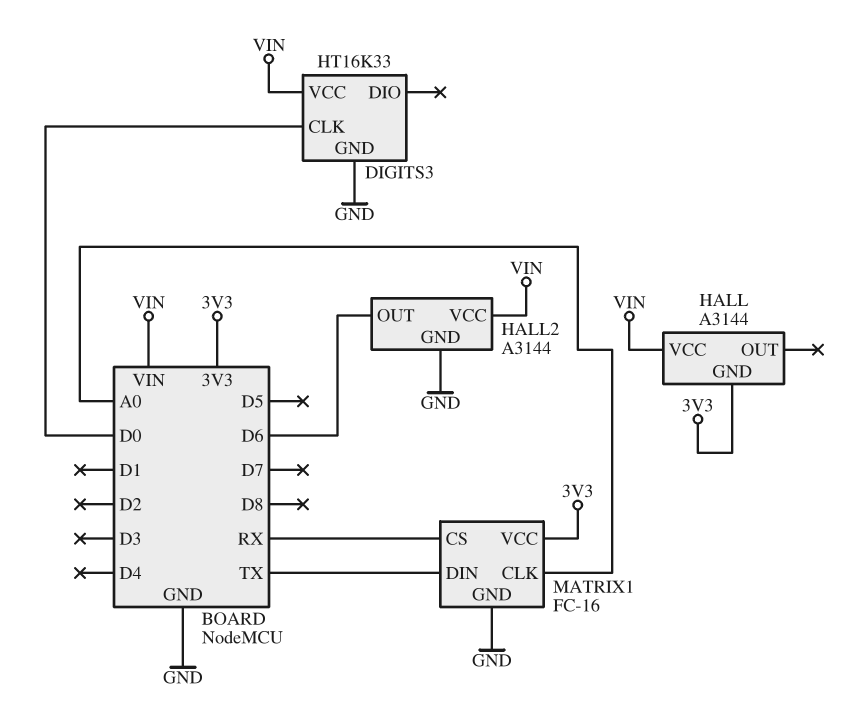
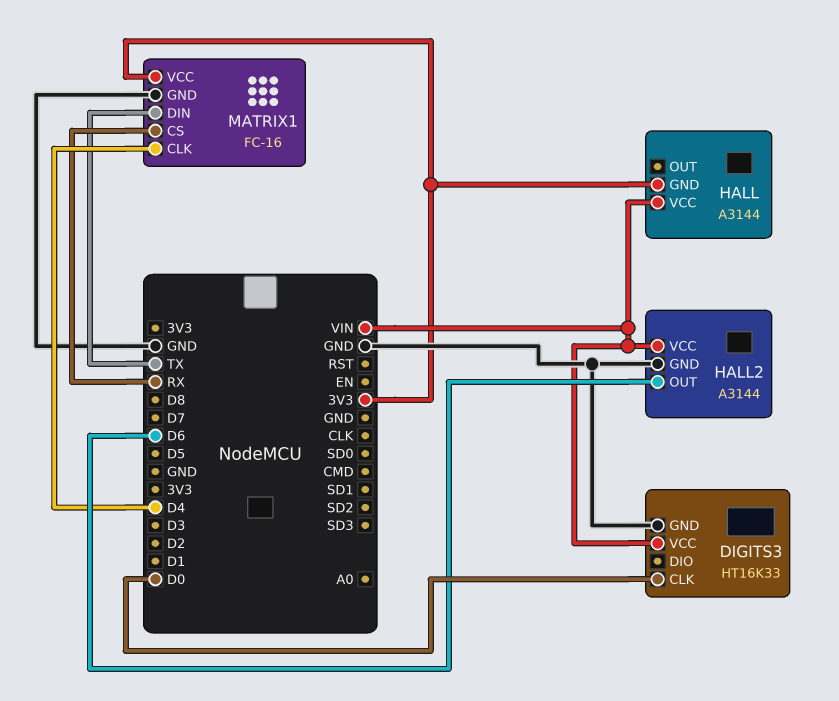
MATRIX1 pin CLK: A0 -> D4

